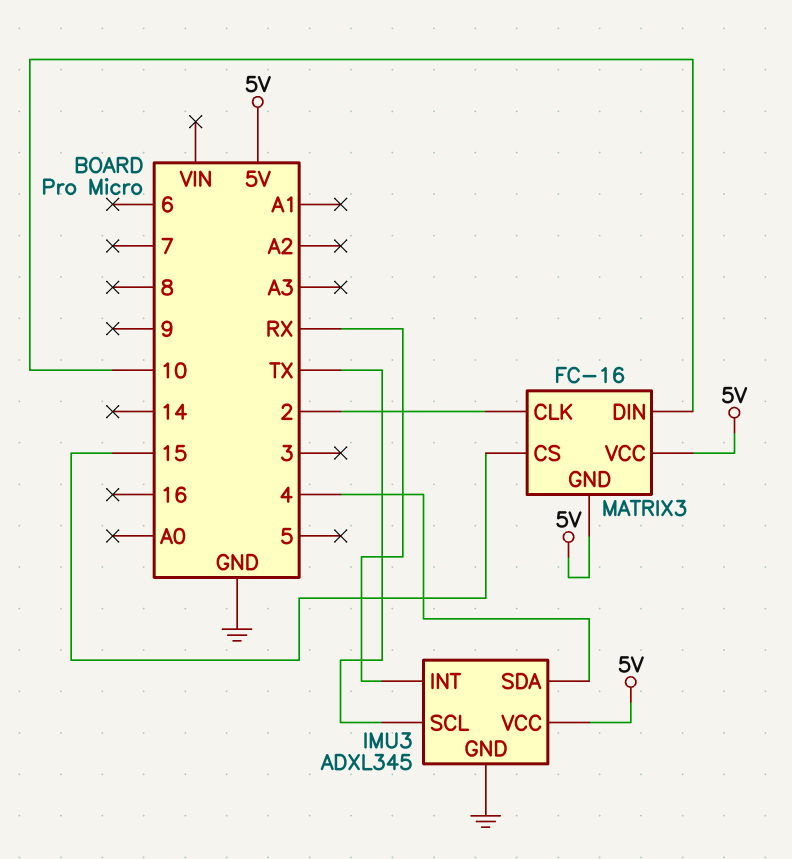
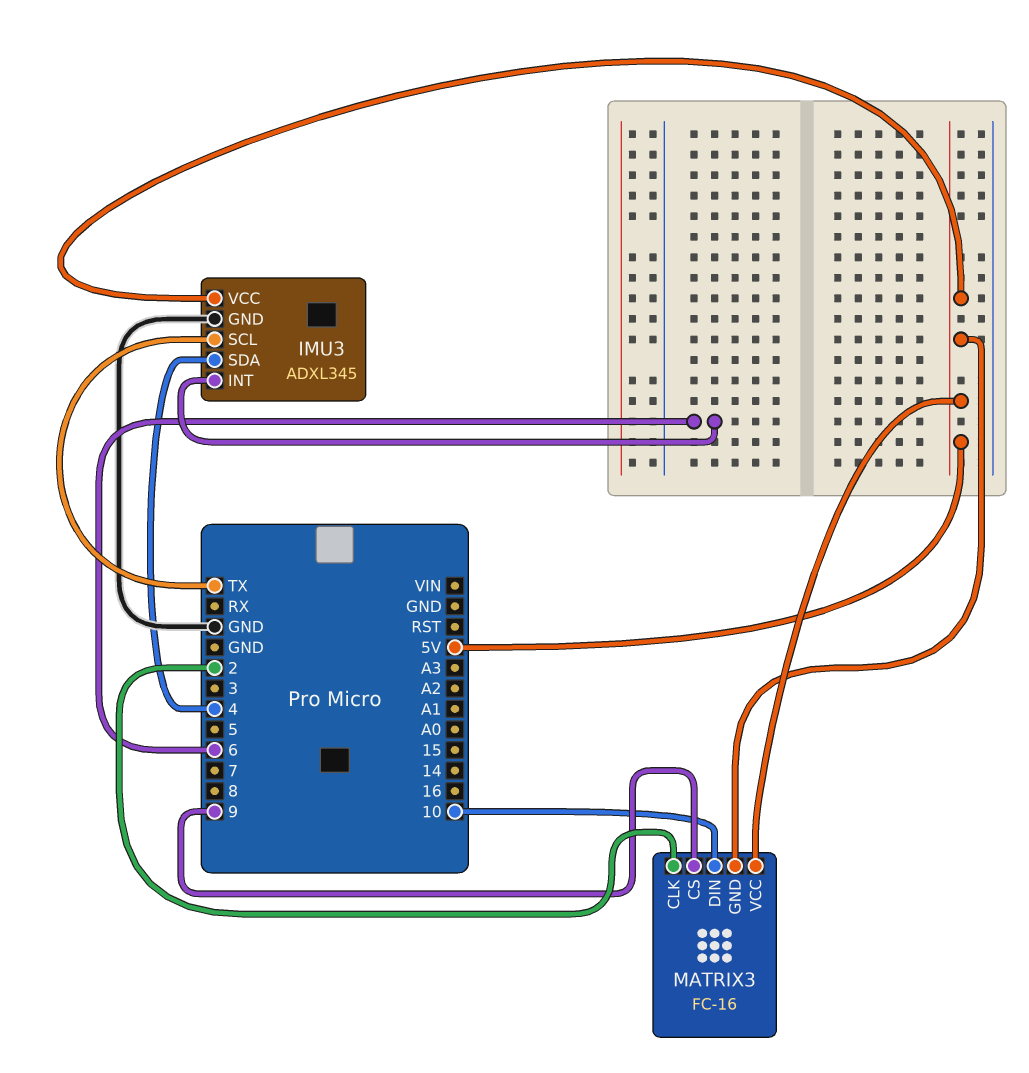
IMU3 pin INT: RX -> 6
MATRIX3 pin CS: 15 -> 9

